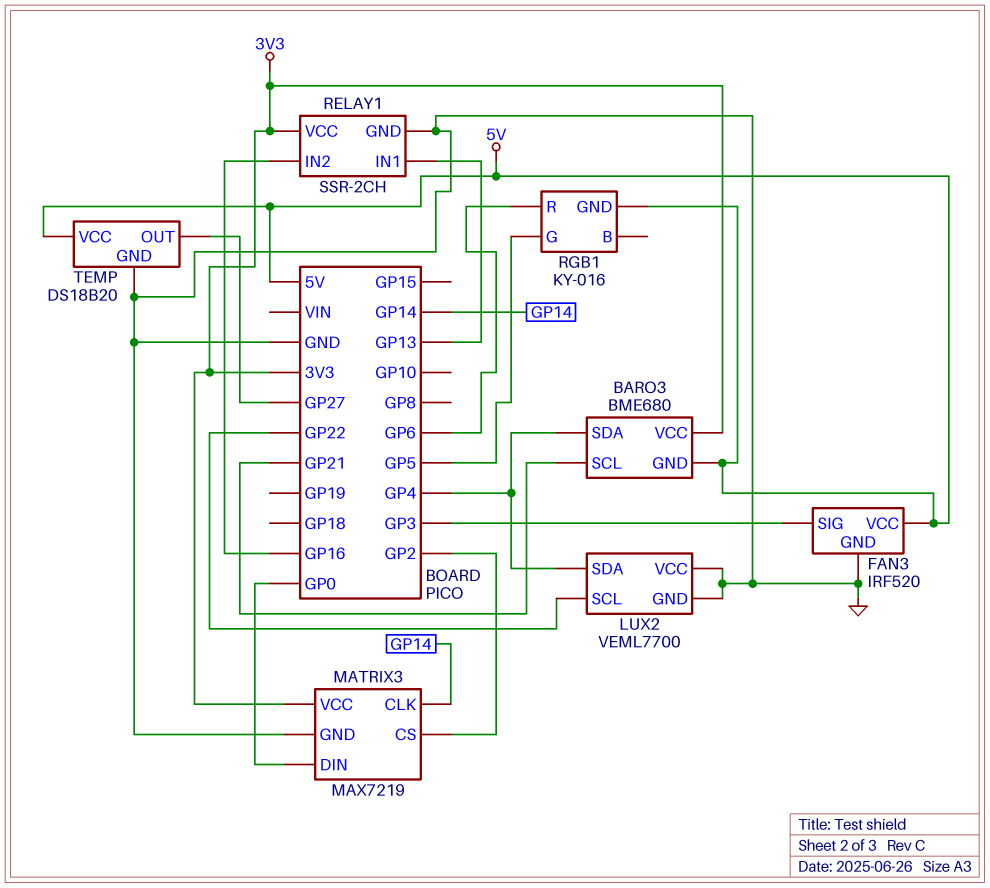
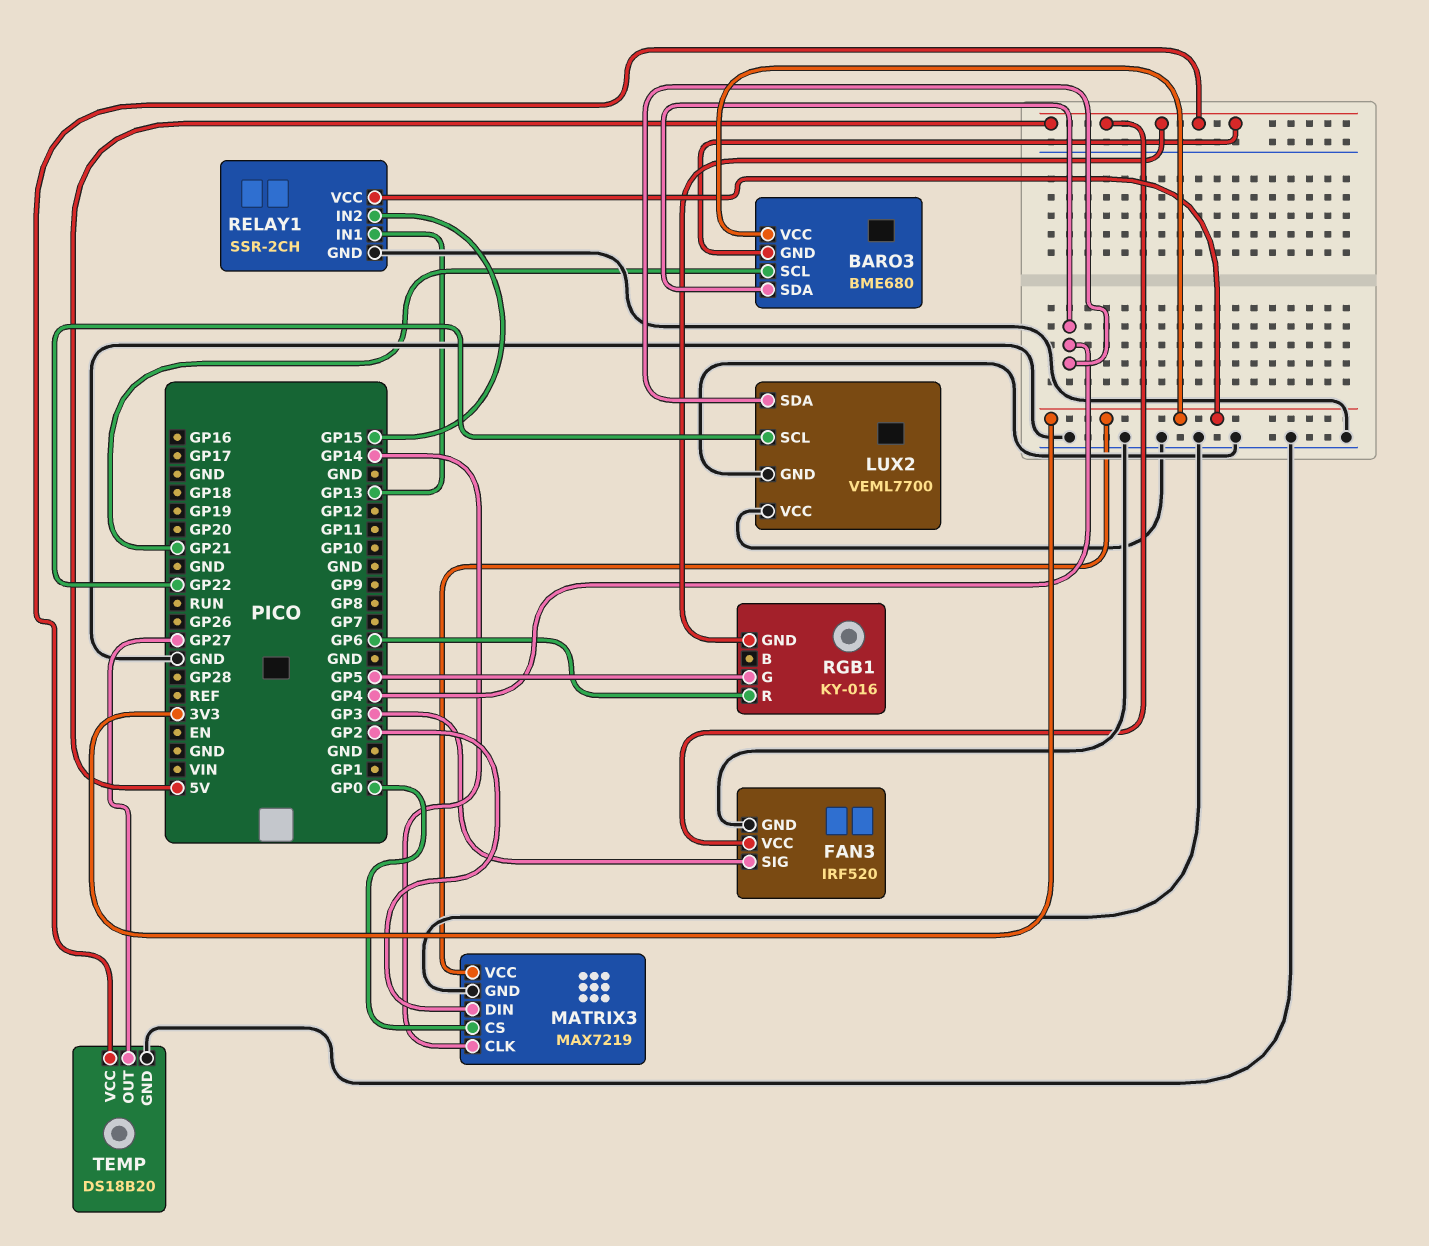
MATRIX3 pin CS: GP2 -> GP0
MATRIX3 pin DIN: GP0 -> GP2
RELAY1 pin IN2: GP16 -> GP15

